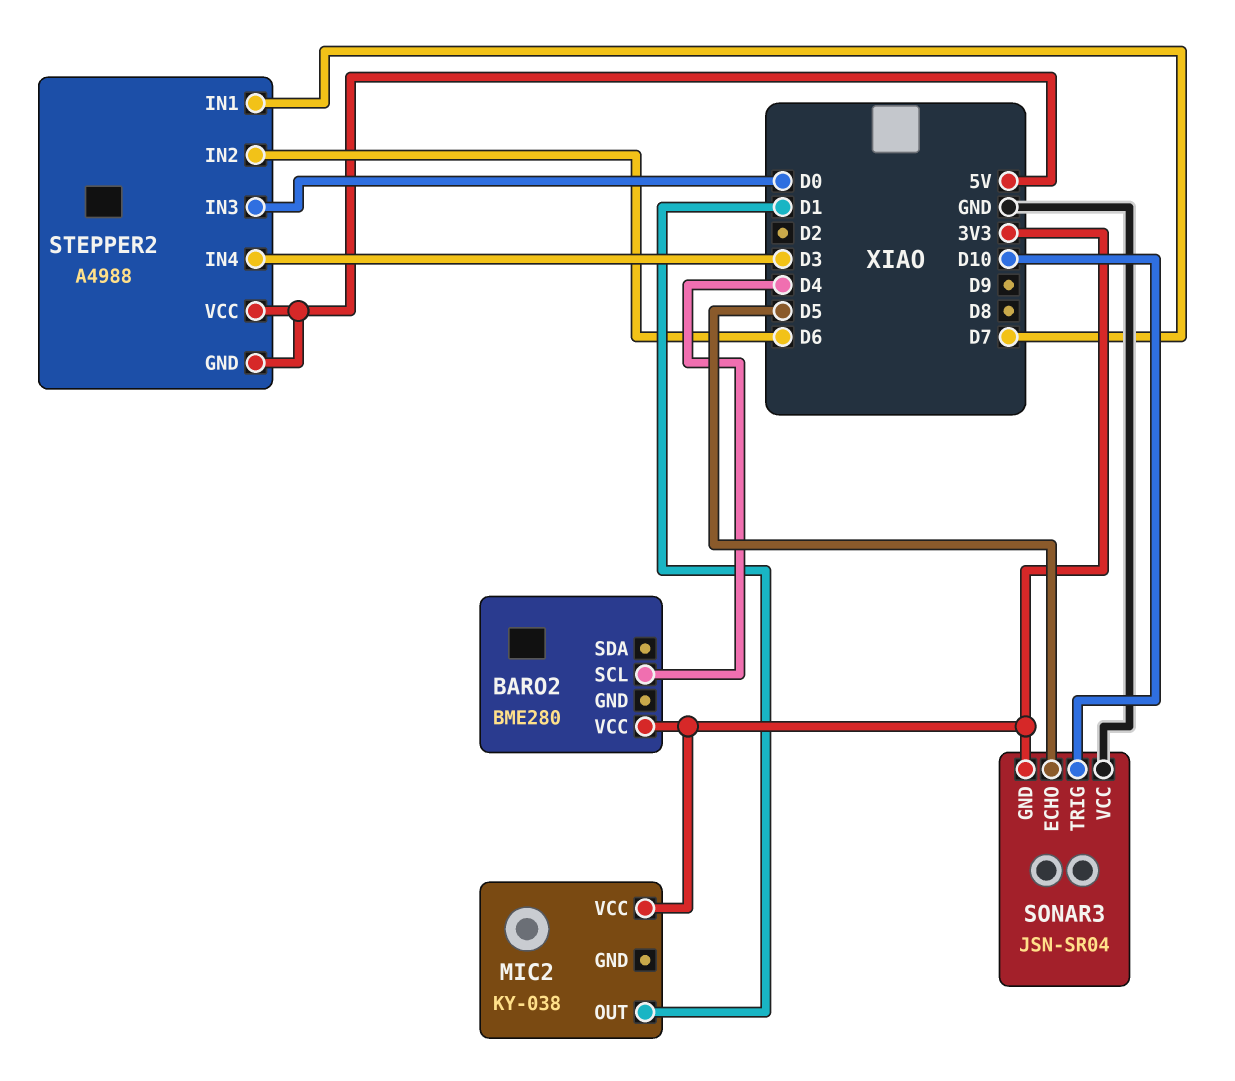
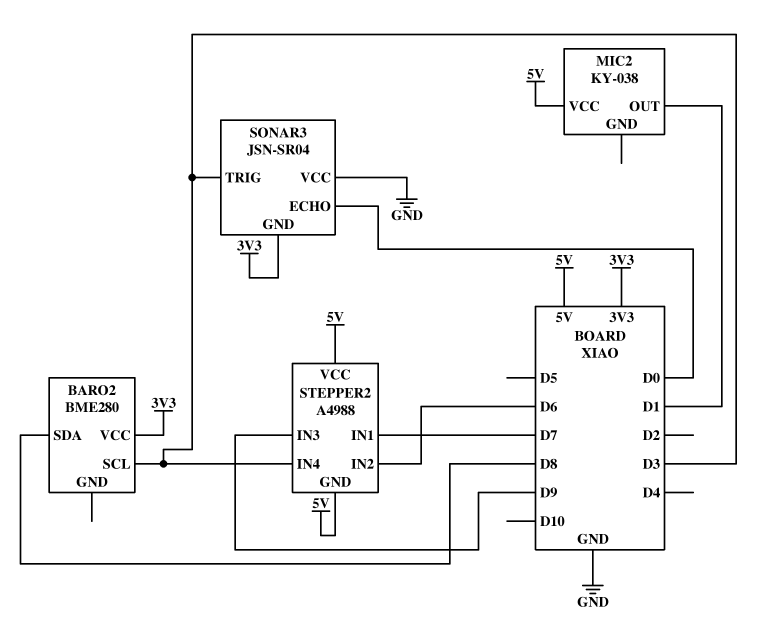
BARO2 pin SCL: D4 -> D3
BARO2 pin SDA: none -> D8
MIC2 pin VCC: 3V3 -> 5V
SONAR3 pin ECHO: D5 -> D0
SONAR3 pin TRIG: D10 -> D3
STEPPER2 pin IN3: D0 -> D9

